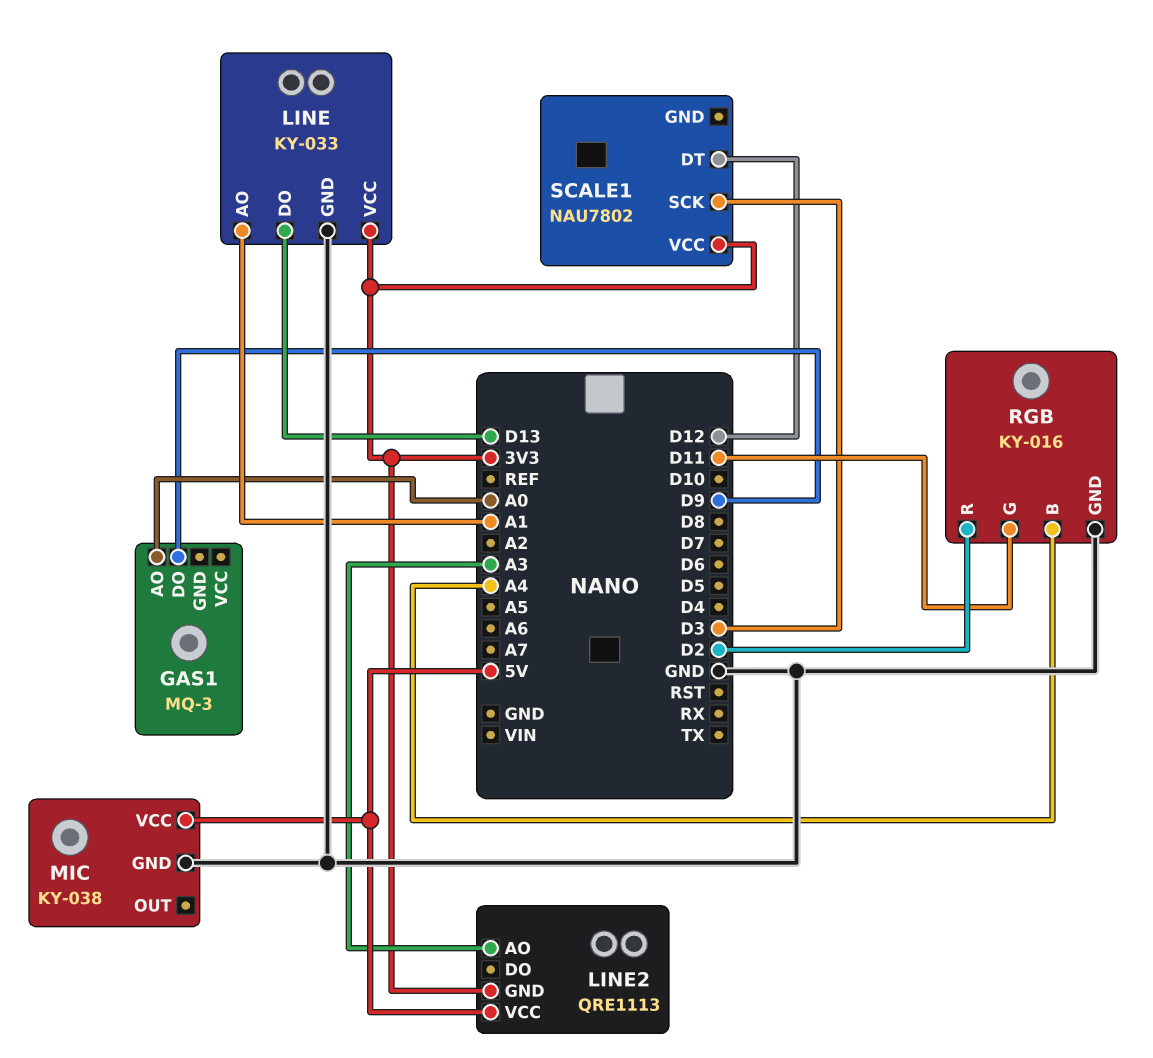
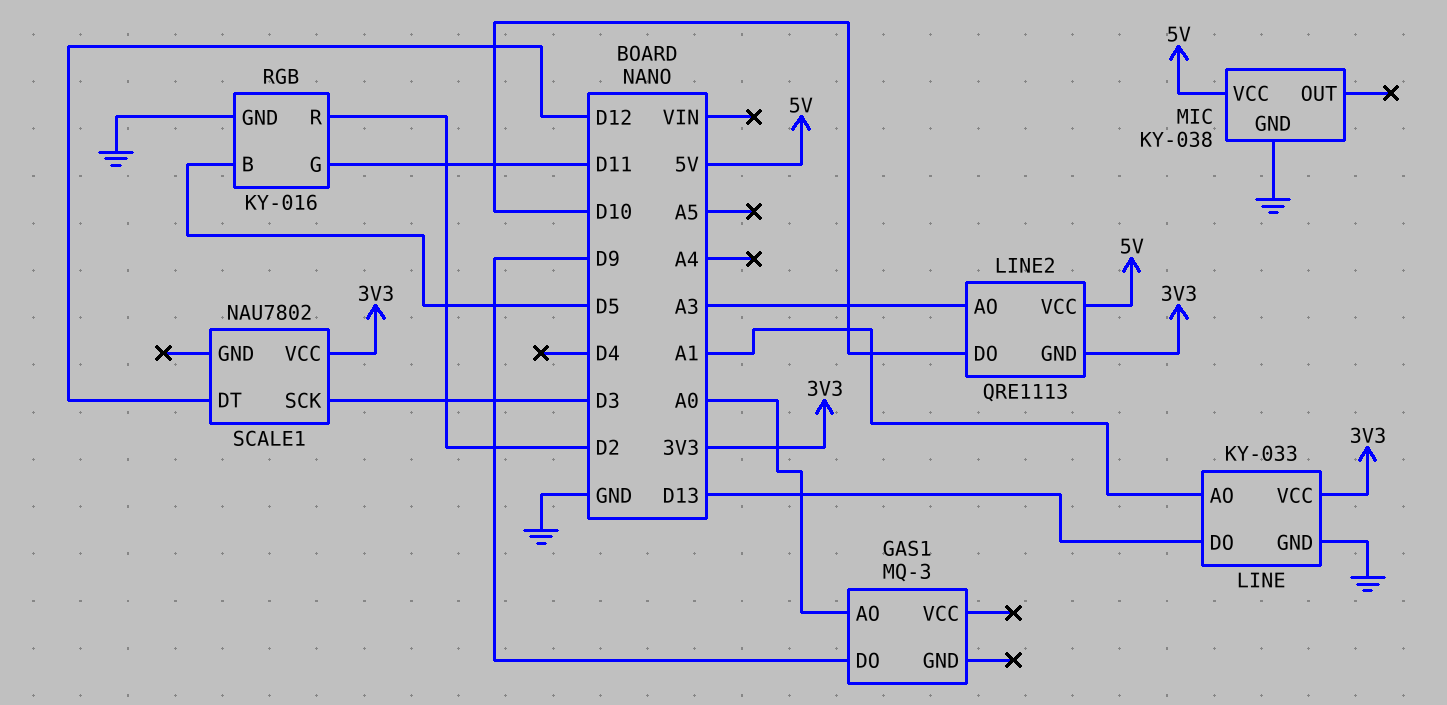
LINE2 pin DO: none -> D10
RGB pin B: A4 -> D5

